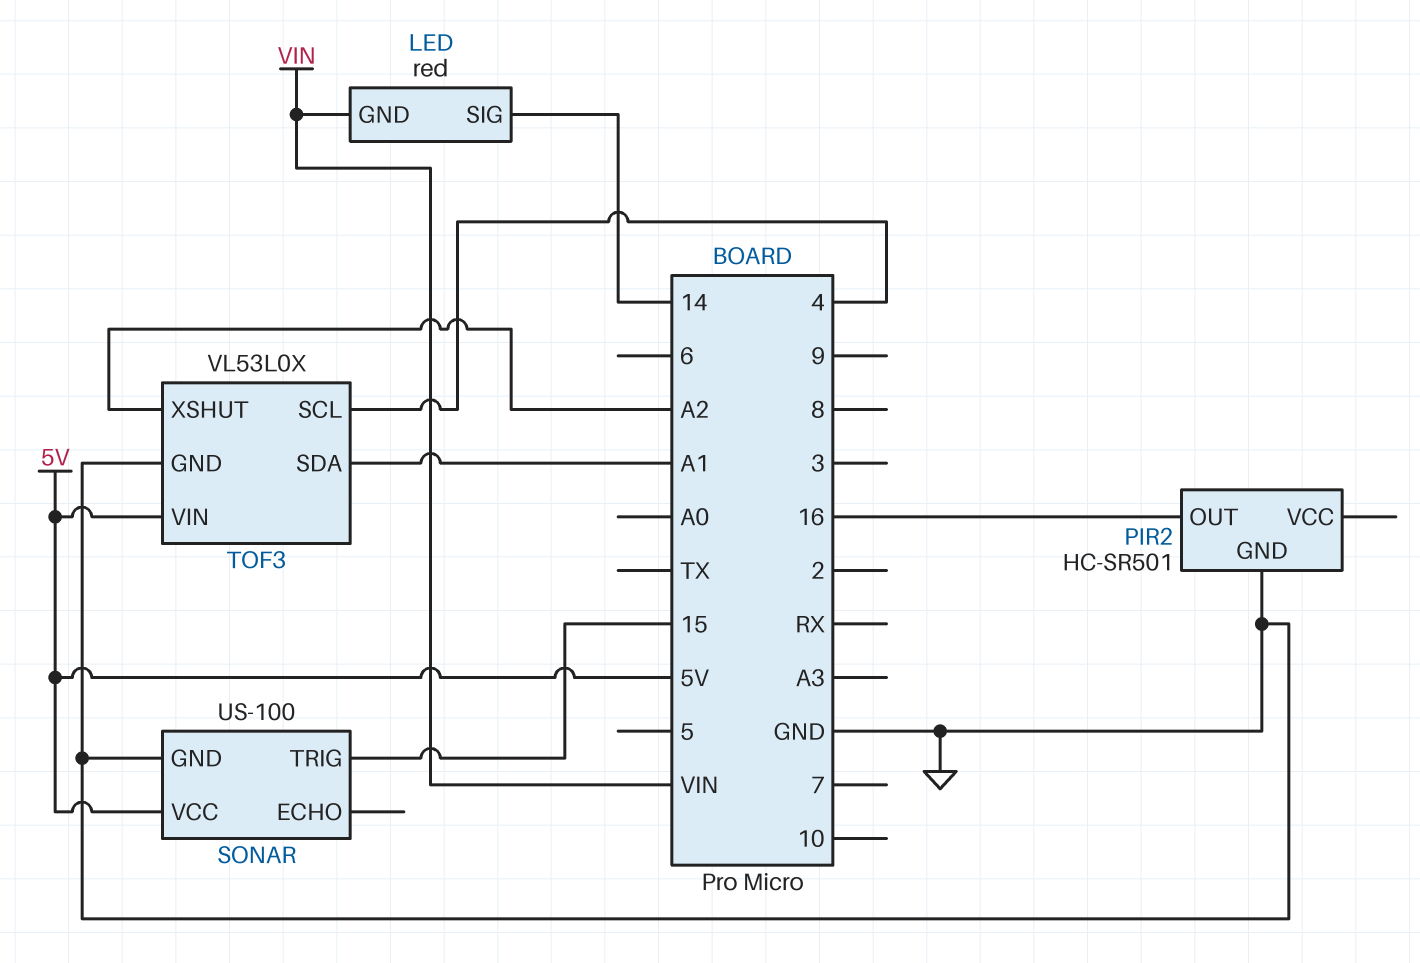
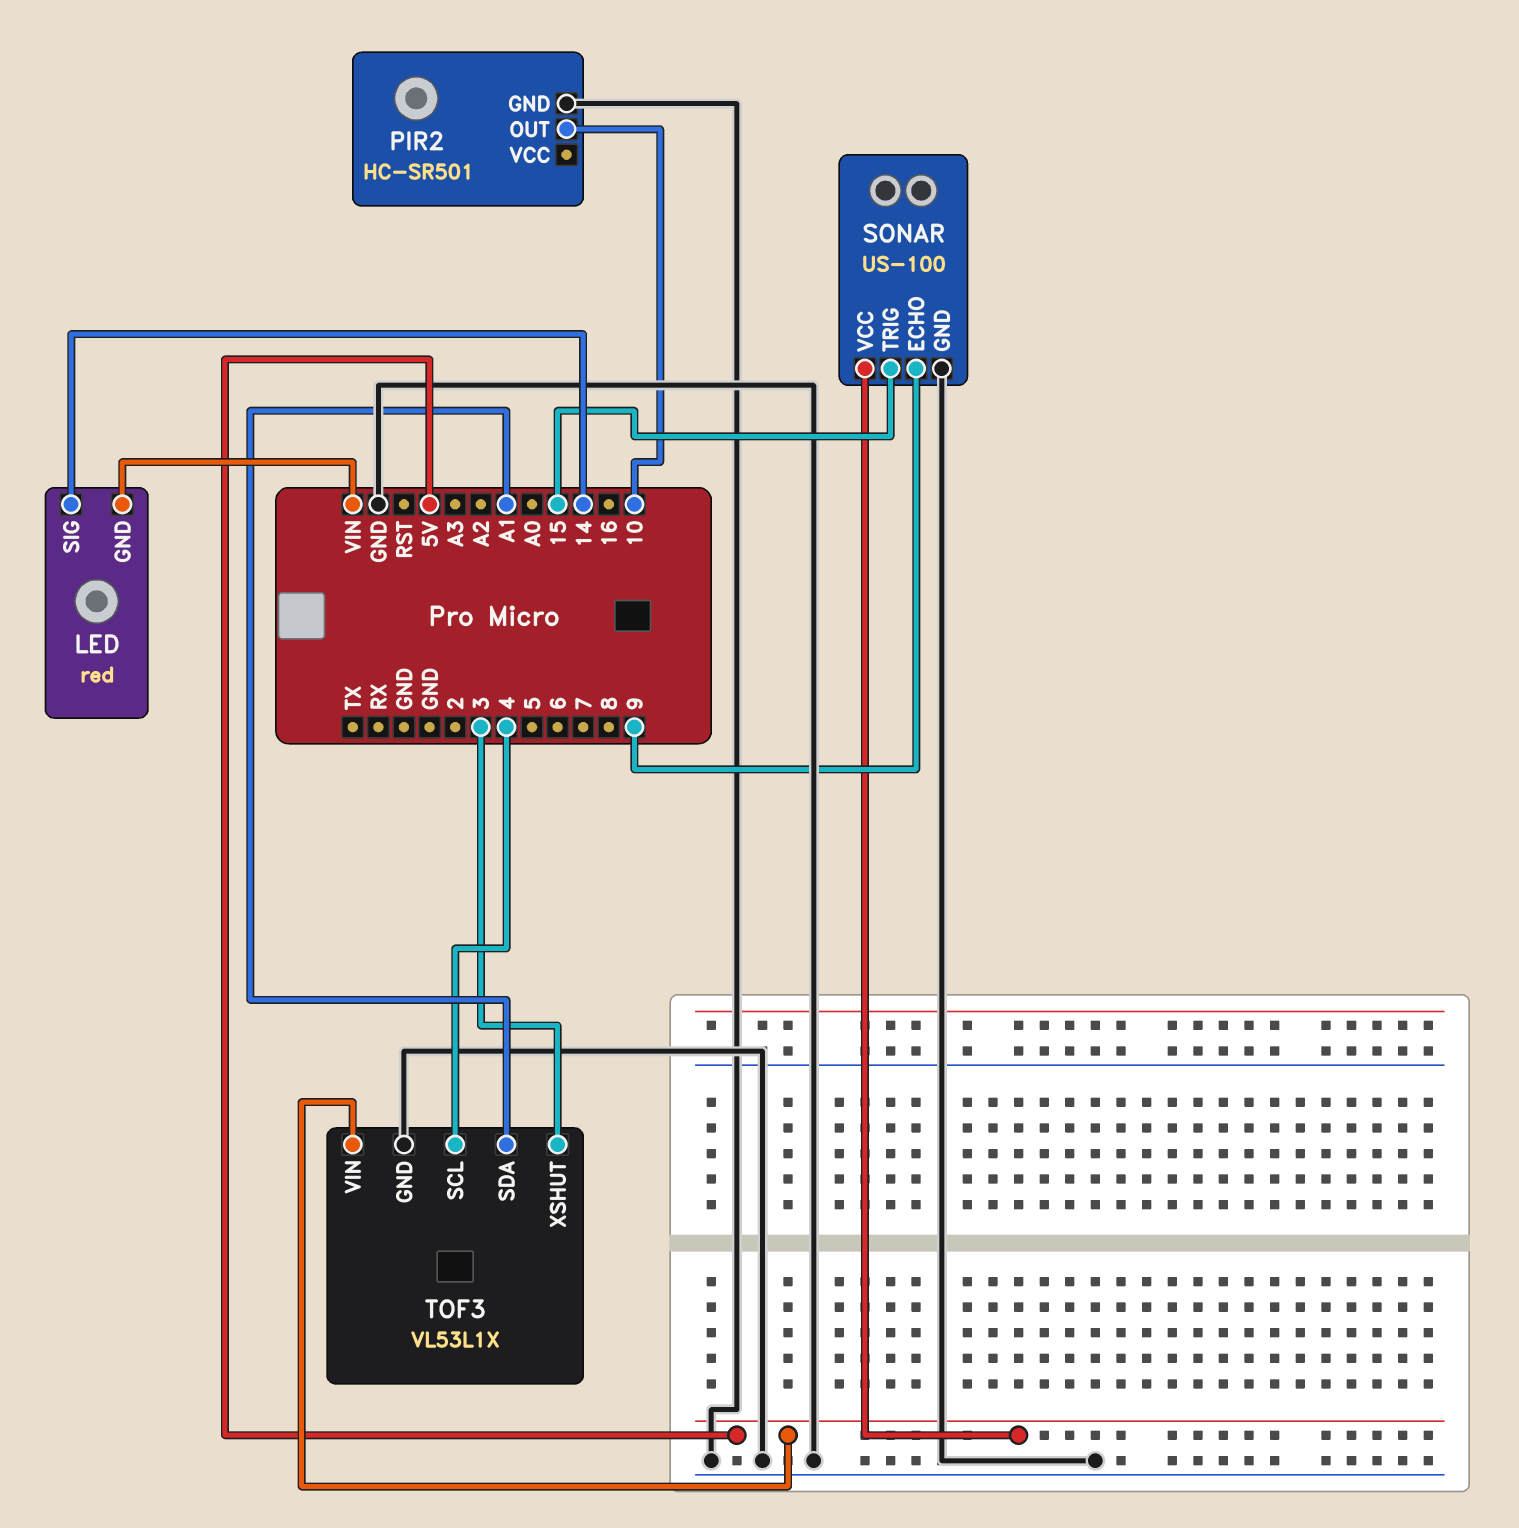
PIR2 pin OUT: 16 -> 10
SONAR pin ECHO: none -> 9
TOF3: VL53L0X -> VL53L1X
TOF3 pin XSHUT: A2 -> 3

